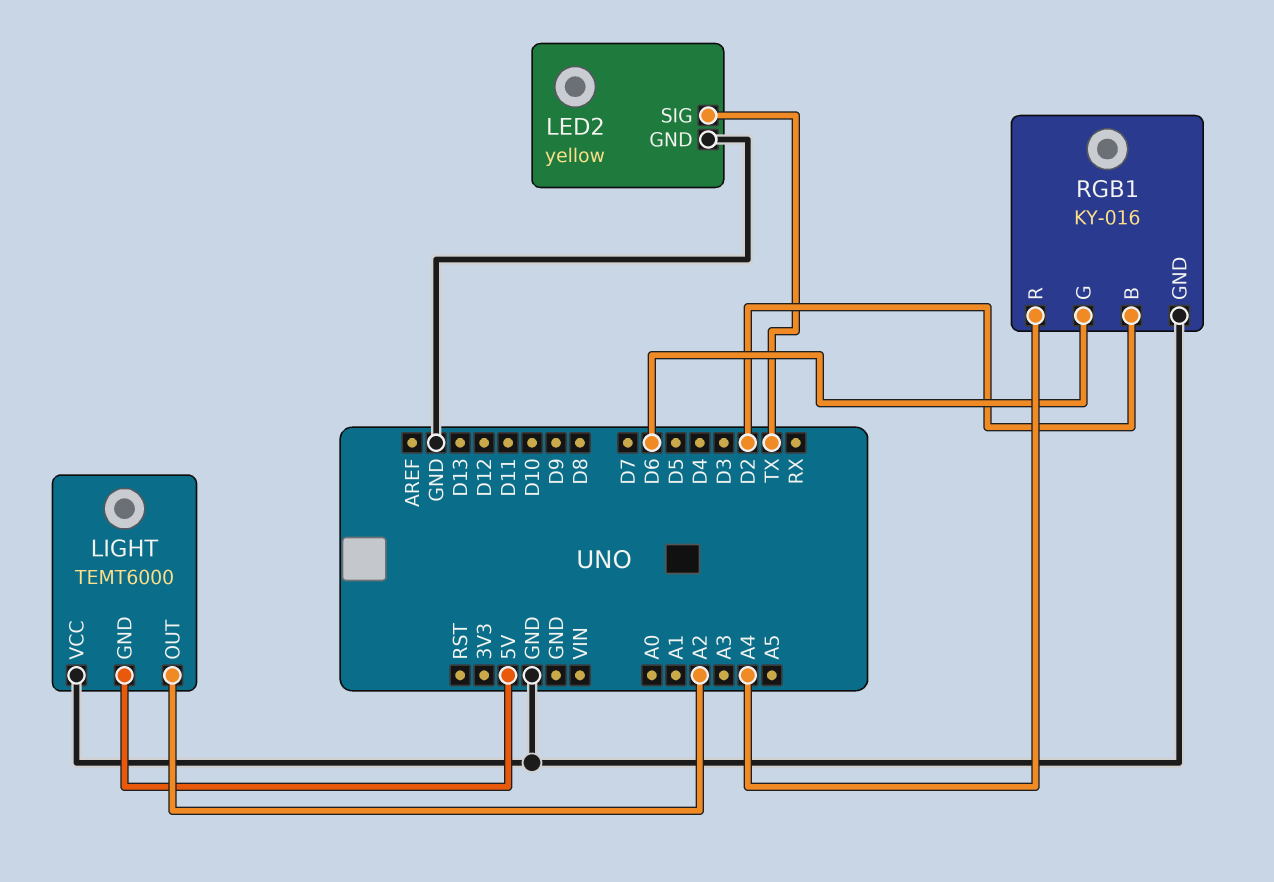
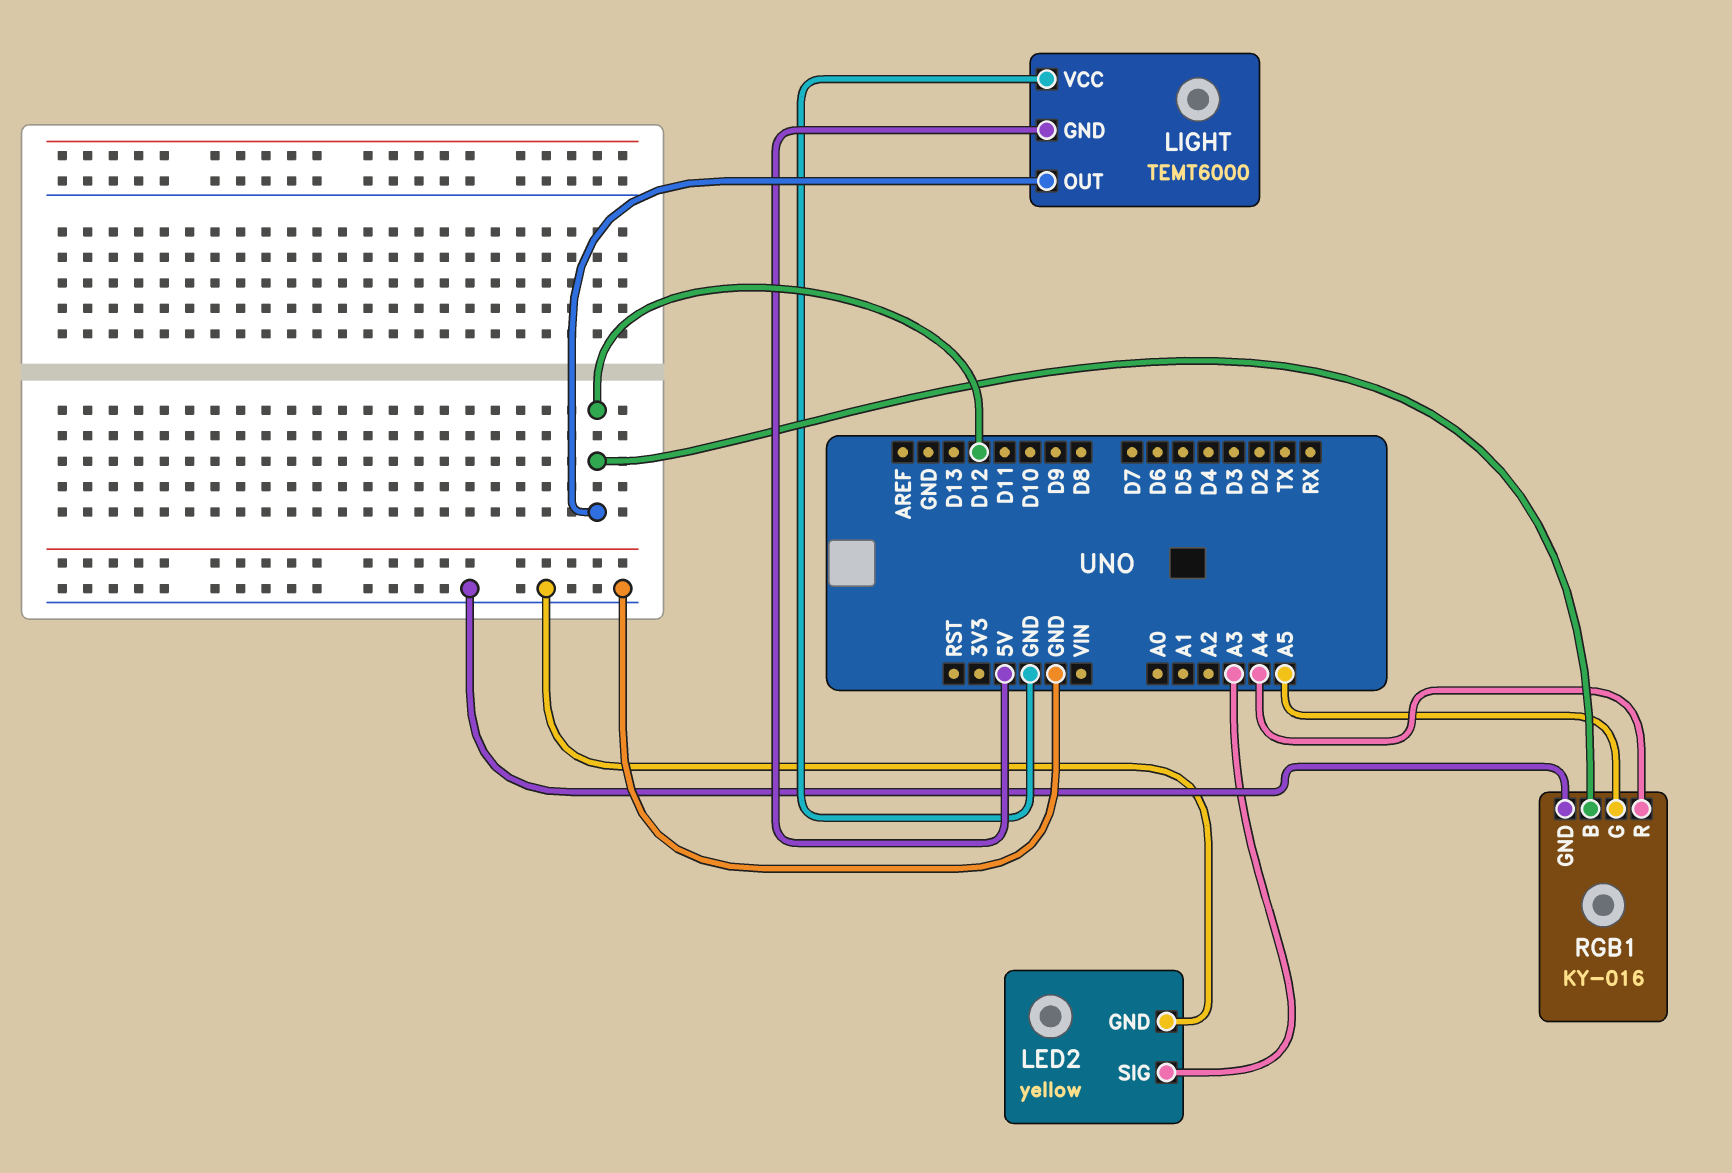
LED2 pin SIG: TX -> A3
LIGHT pin OUT: A2 -> D12
RGB1 pin B: D2 -> D12
RGB1 pin G: D6 -> A5

